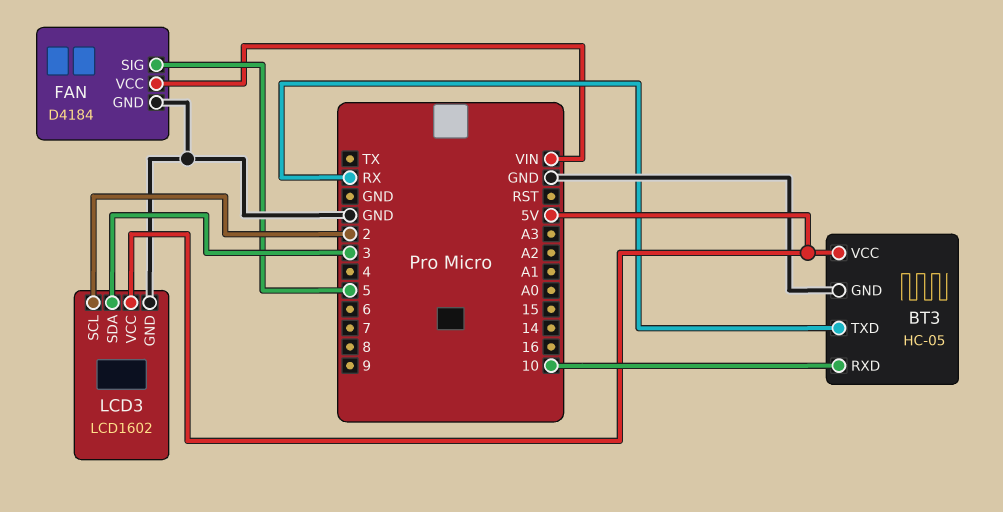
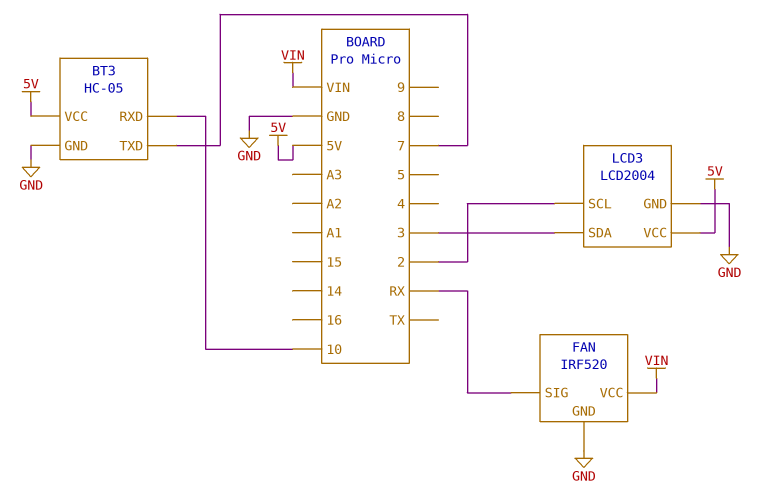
BT3 pin TXD: RX -> 7
FAN: D4184 -> IRF520
FAN pin SIG: 5 -> RX
LCD3: LCD1602 -> LCD2004

